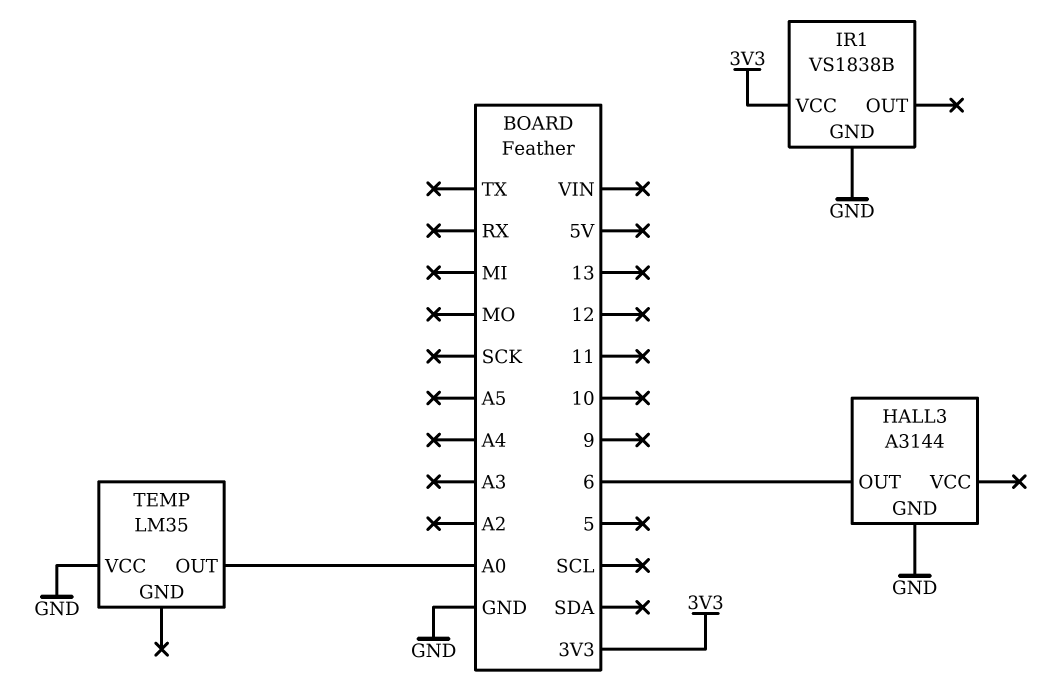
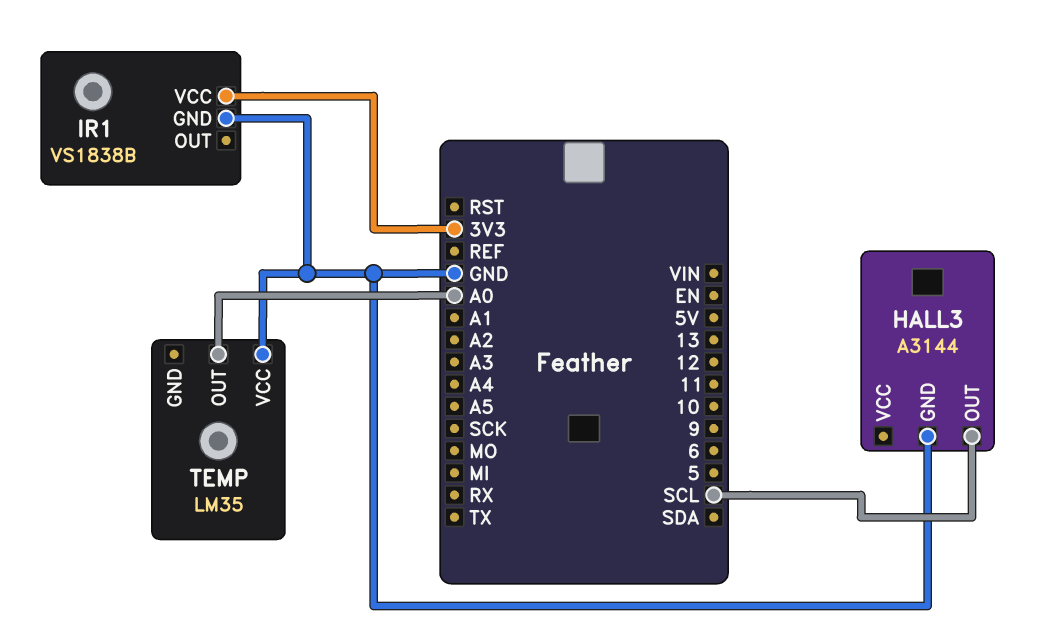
HALL3 pin OUT: 6 -> SCL

